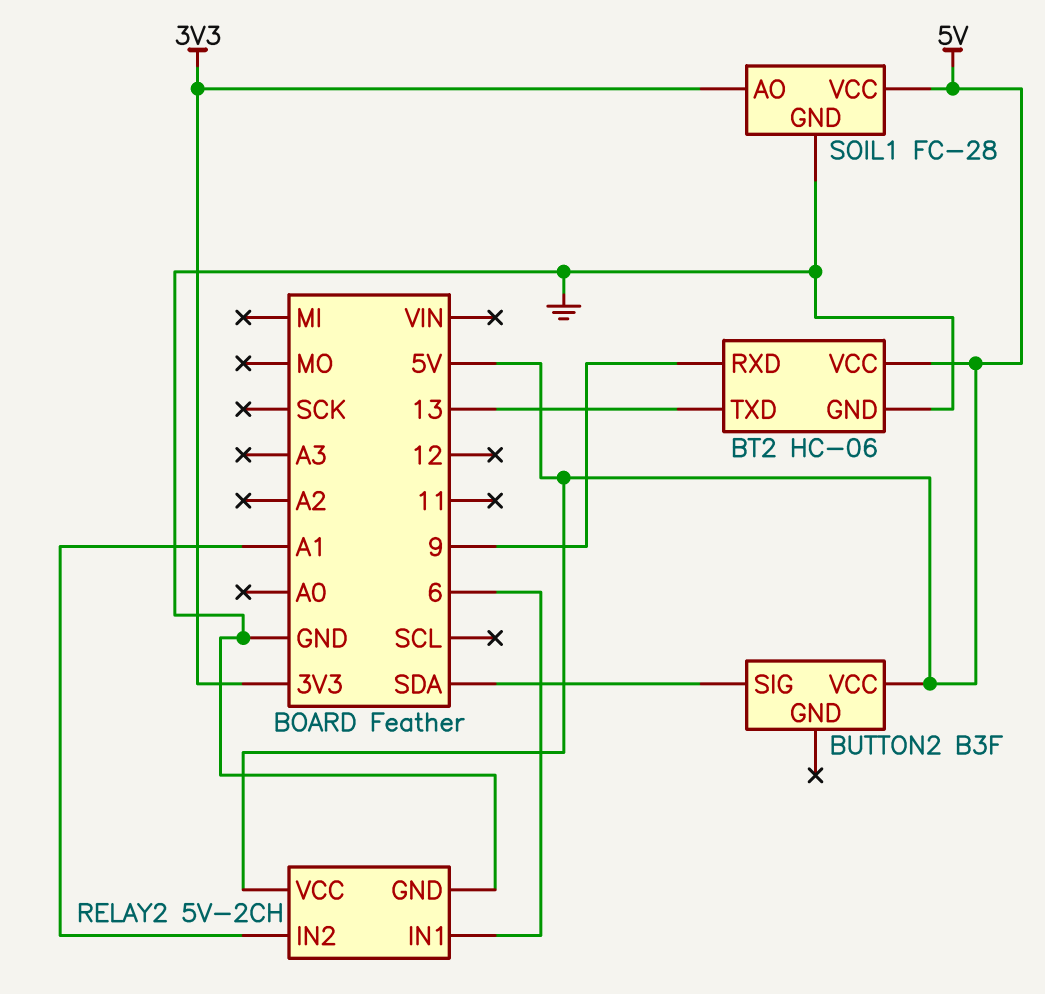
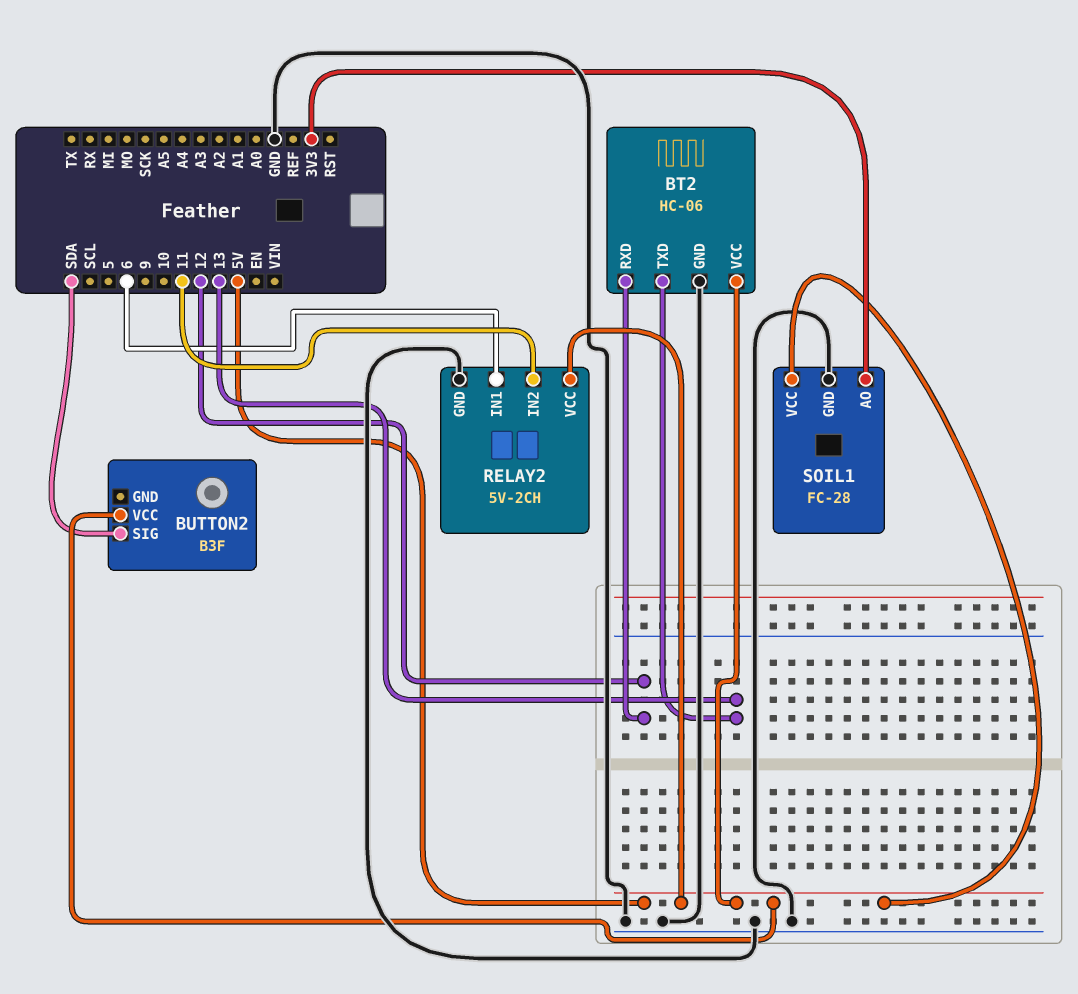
BT2 pin RXD: 9 -> 12
RELAY2 pin IN2: A1 -> 11

